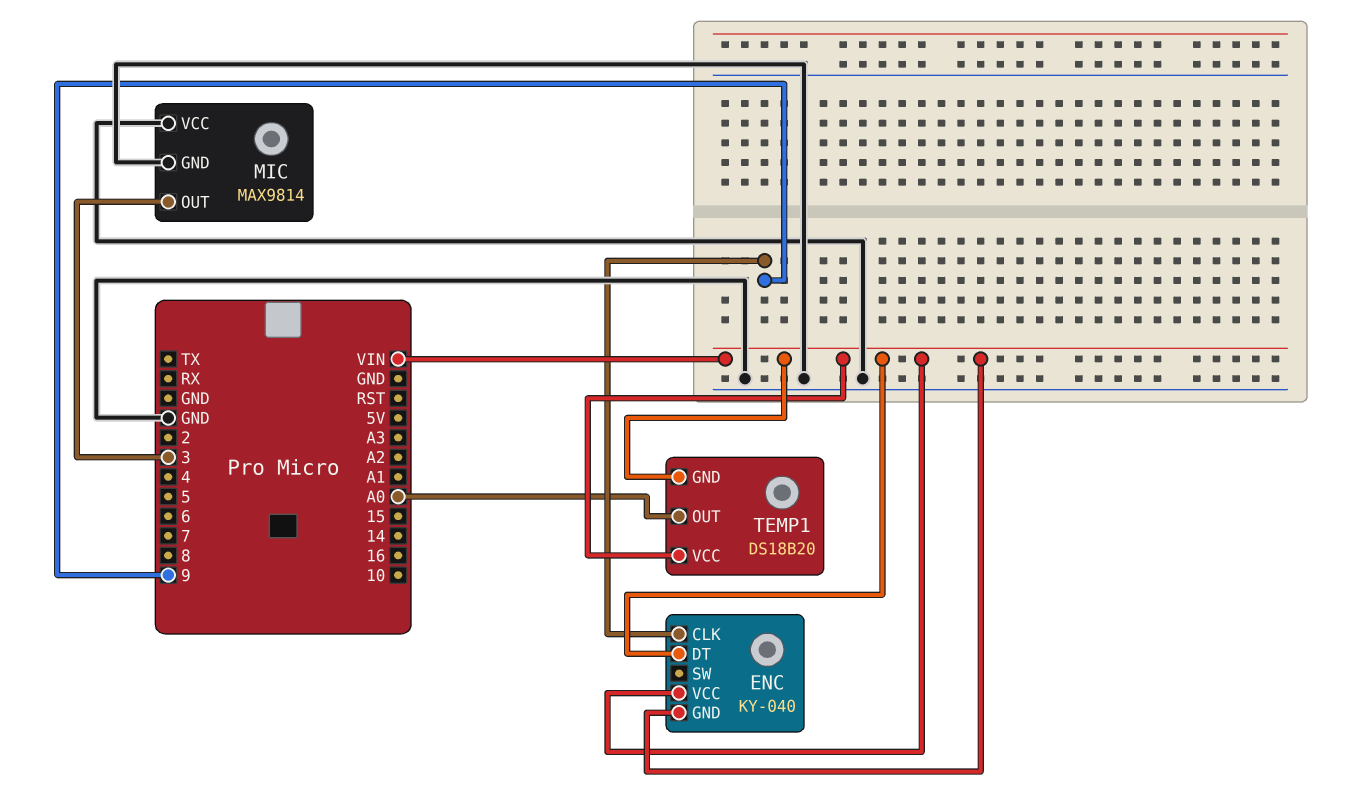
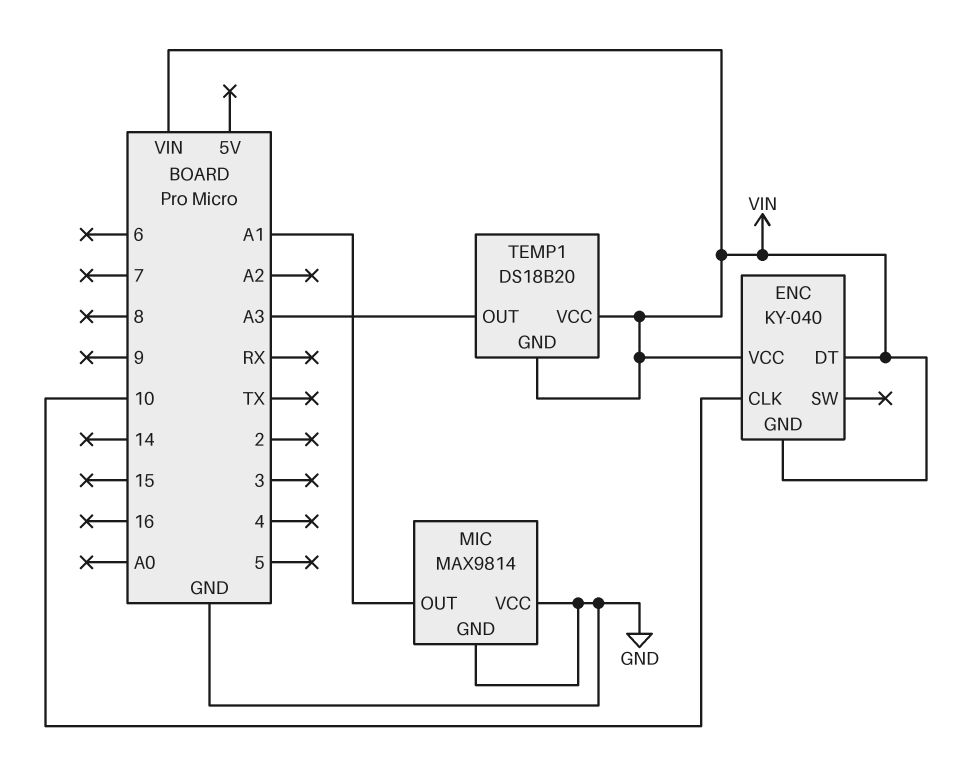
ENC pin CLK: 9 -> 10
MIC pin OUT: 3 -> A1
TEMP1 pin OUT: A0 -> A3

